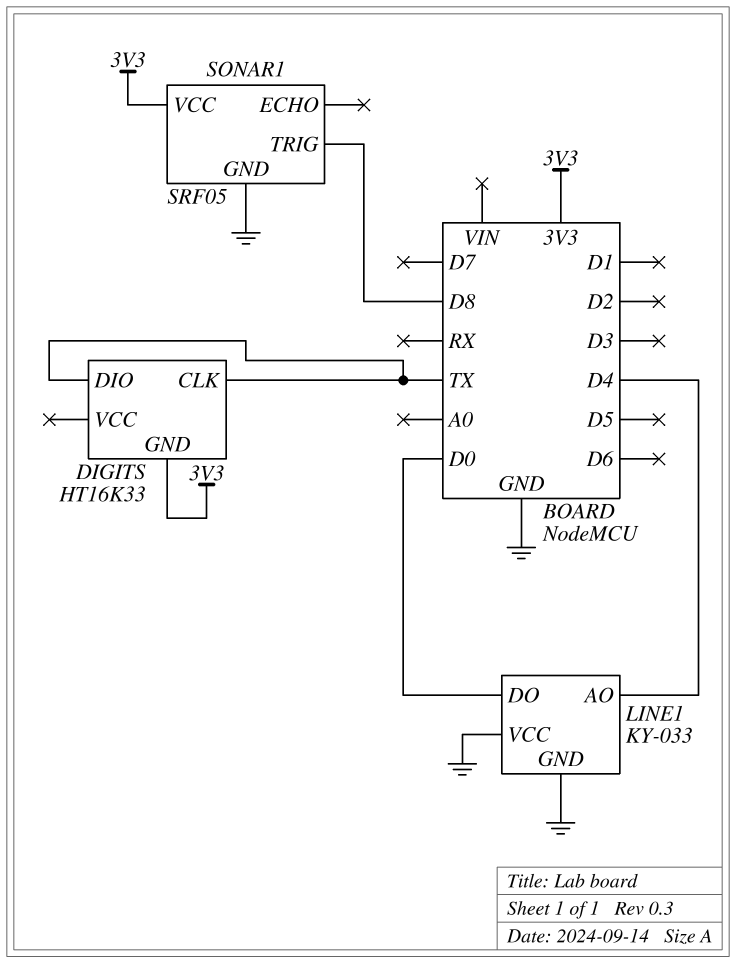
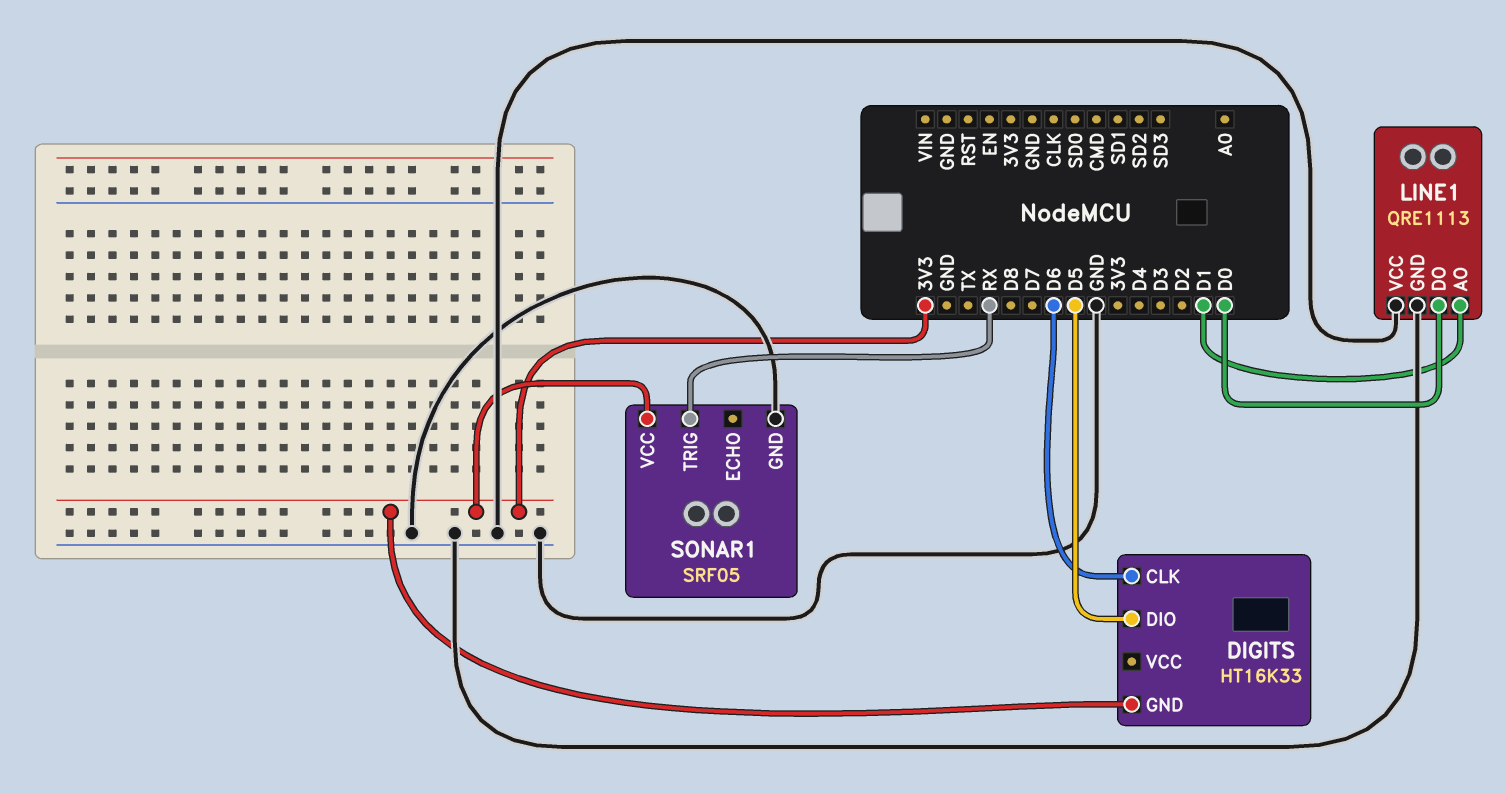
DIGITS pin CLK: TX -> D6
DIGITS pin DIO: TX -> D5
LINE1: KY-033 -> QRE1113
LINE1 pin AO: D4 -> D1
SONAR1 pin TRIG: D8 -> RX

